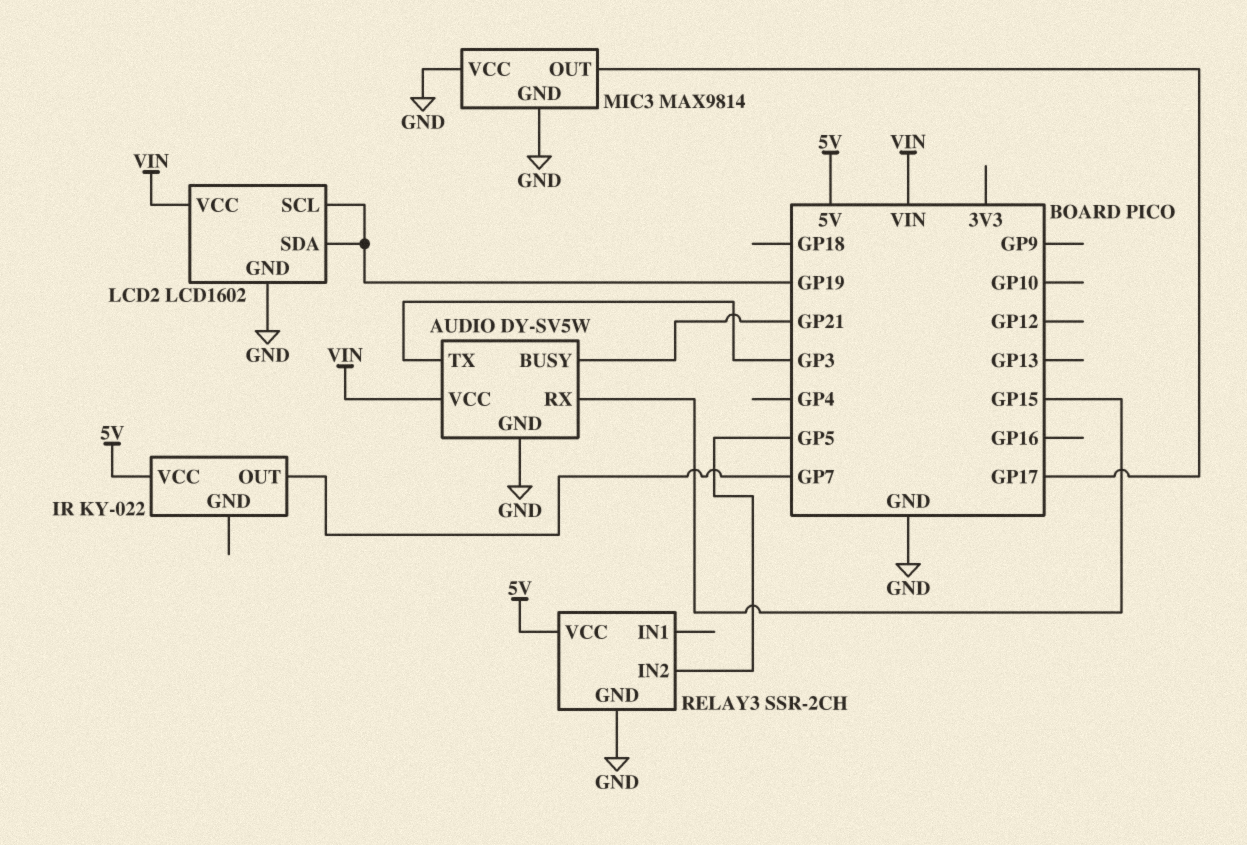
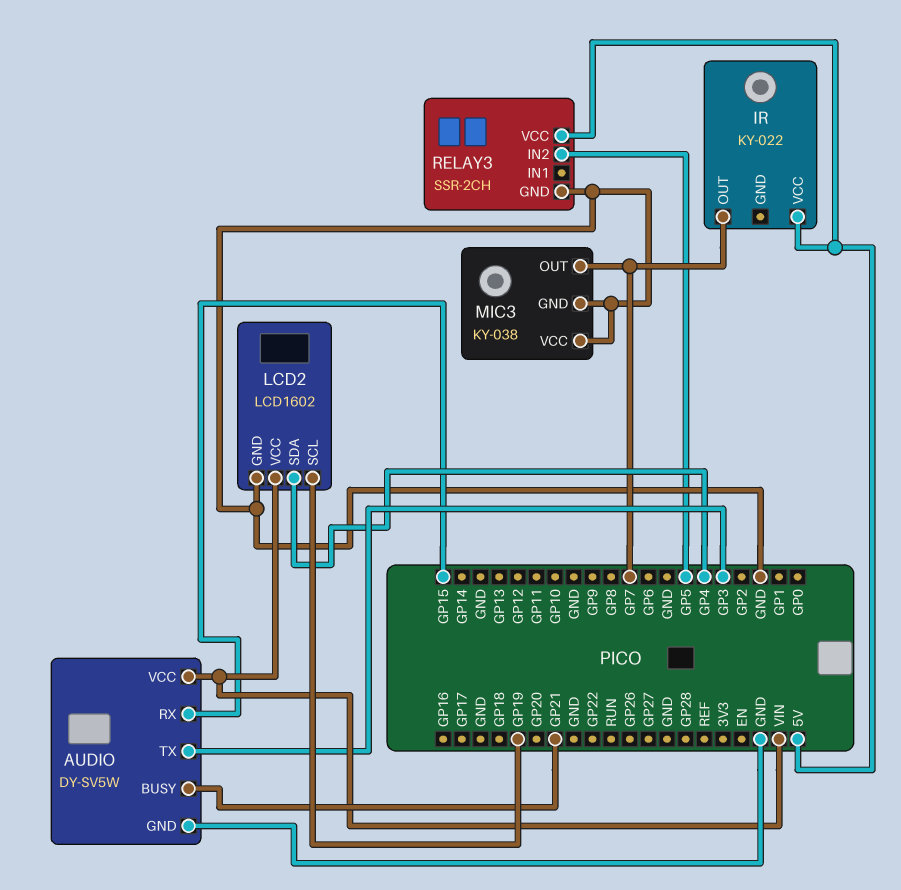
LCD2 pin SDA: GP19 -> GP4
MIC3: MAX9814 -> KY-038
MIC3 pin OUT: GP17 -> GP7

